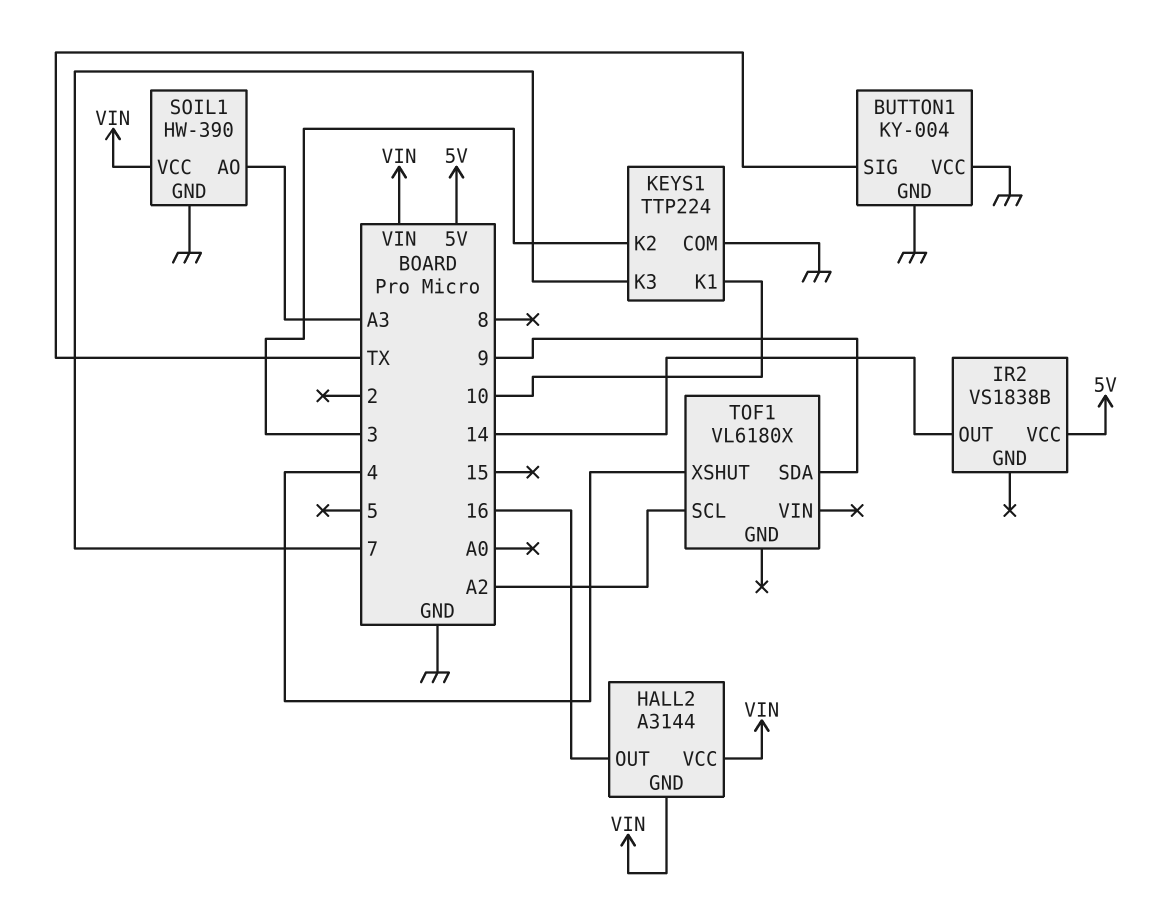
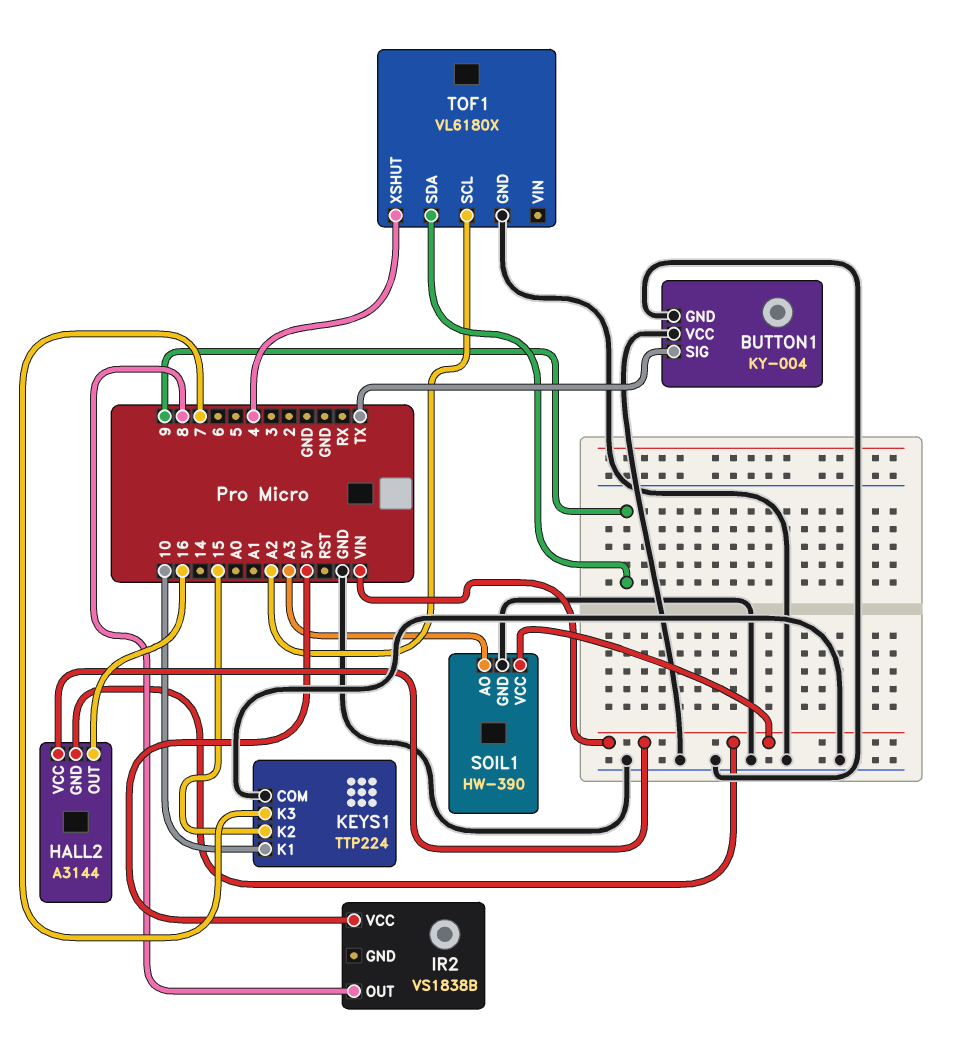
IR2 pin OUT: 14 -> 8
KEYS1 pin K2: 3 -> 15
TOF1 pin GND: none -> GND

